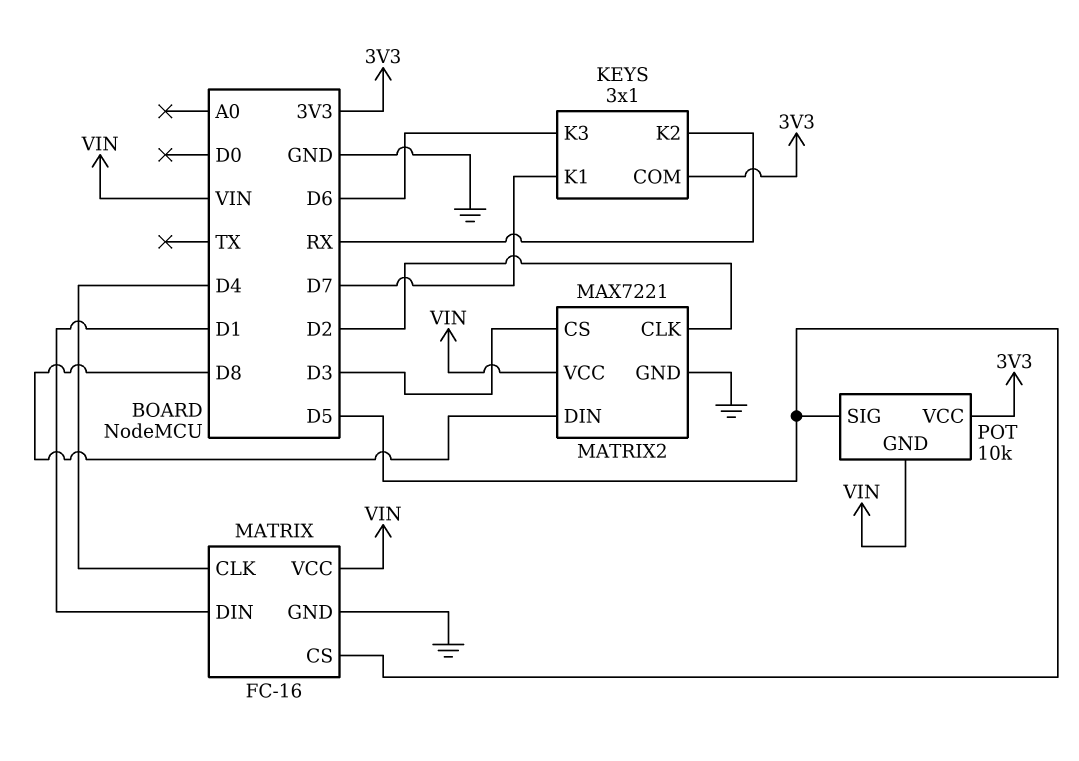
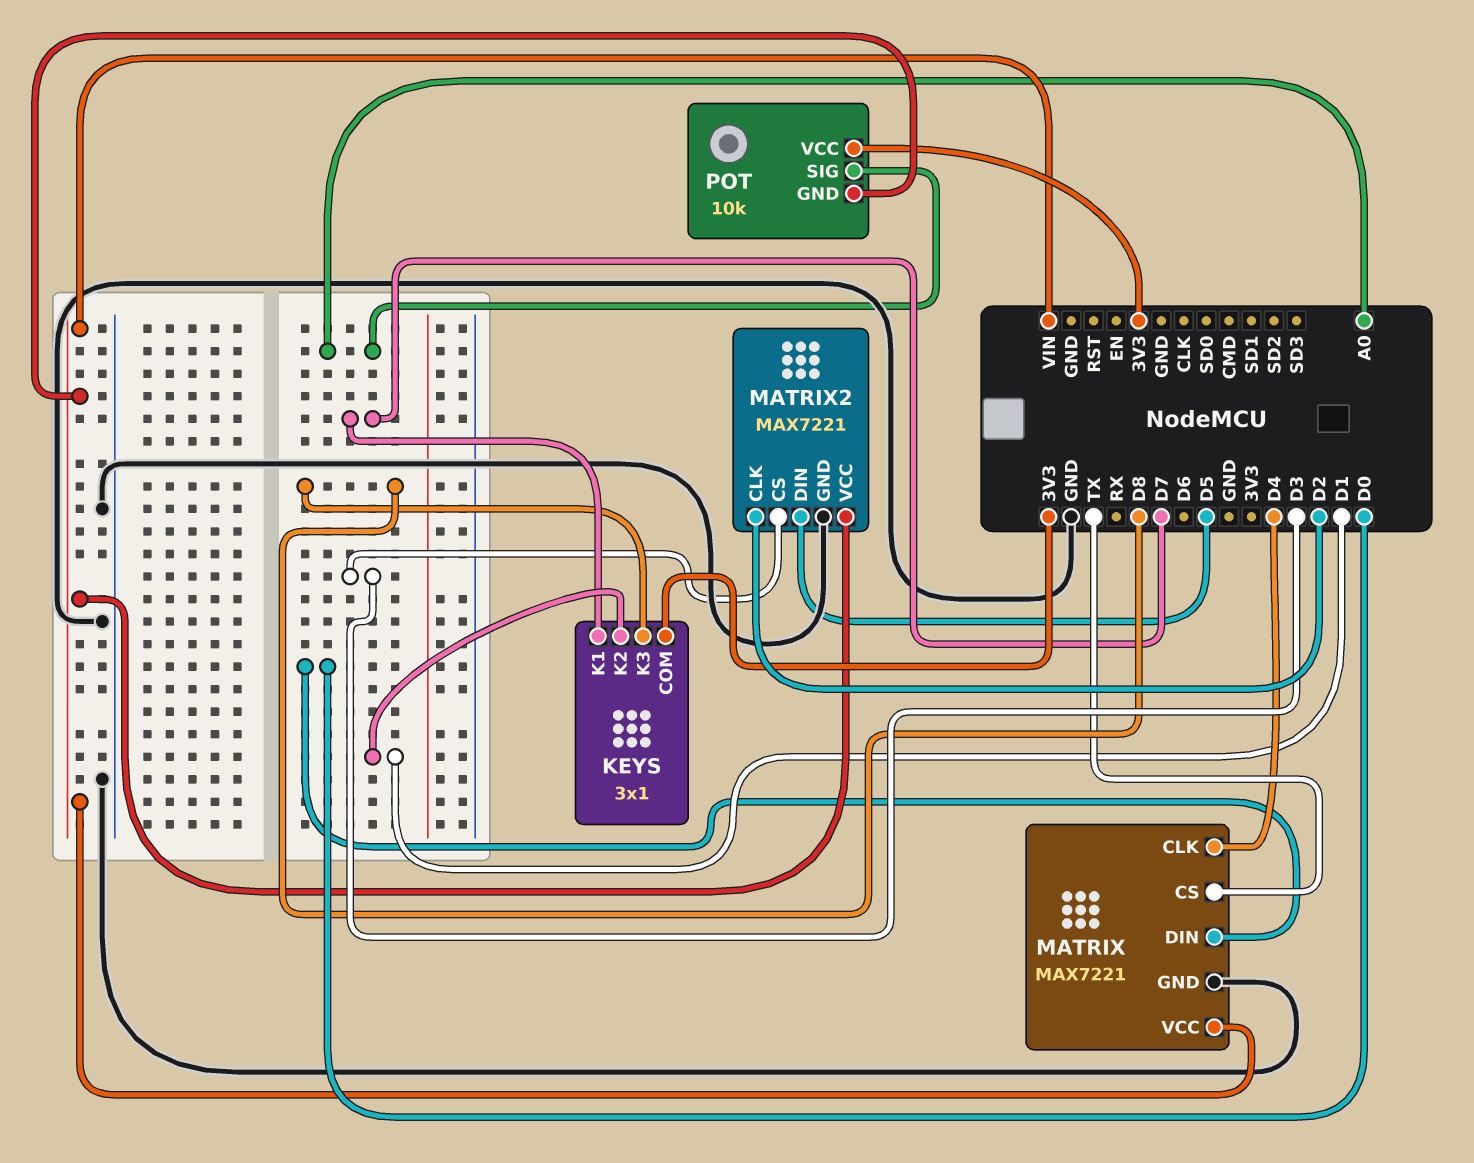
KEYS pin K2: RX -> D1
KEYS pin K3: D6 -> D8
MATRIX: FC-16 -> MAX7221
MATRIX pin CS: D5 -> TX
MATRIX pin DIN: D1 -> D0
MATRIX2 pin DIN: D8 -> D5
POT pin SIG: D5 -> A0

